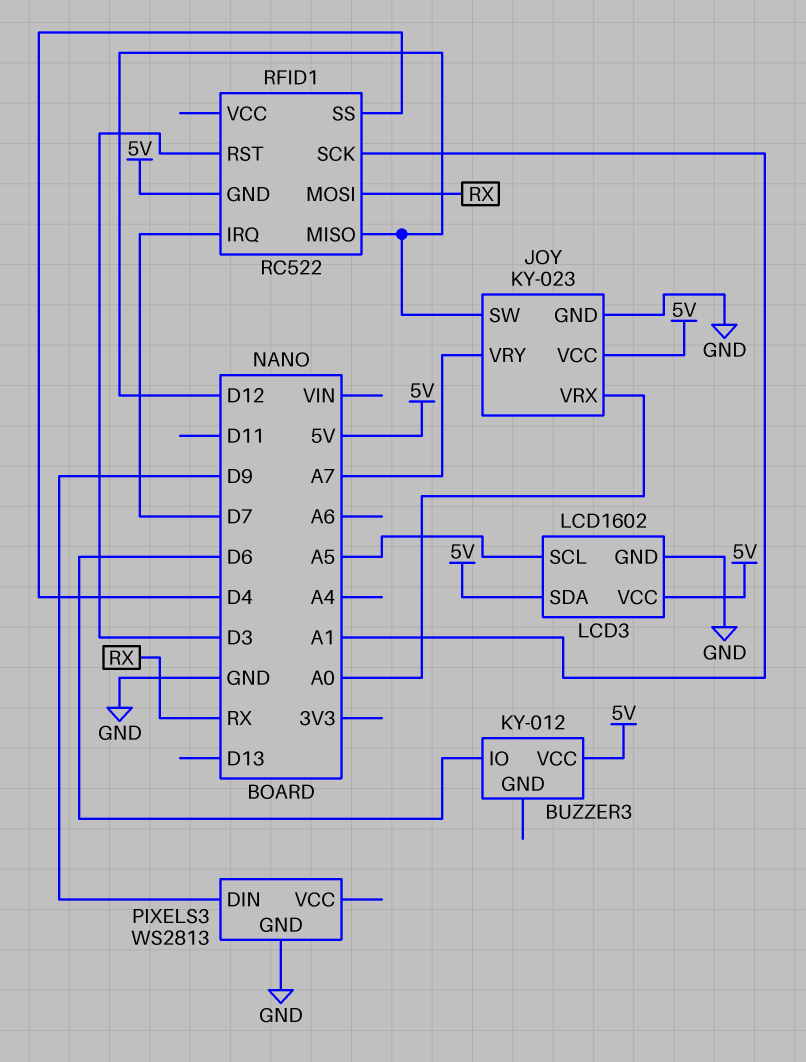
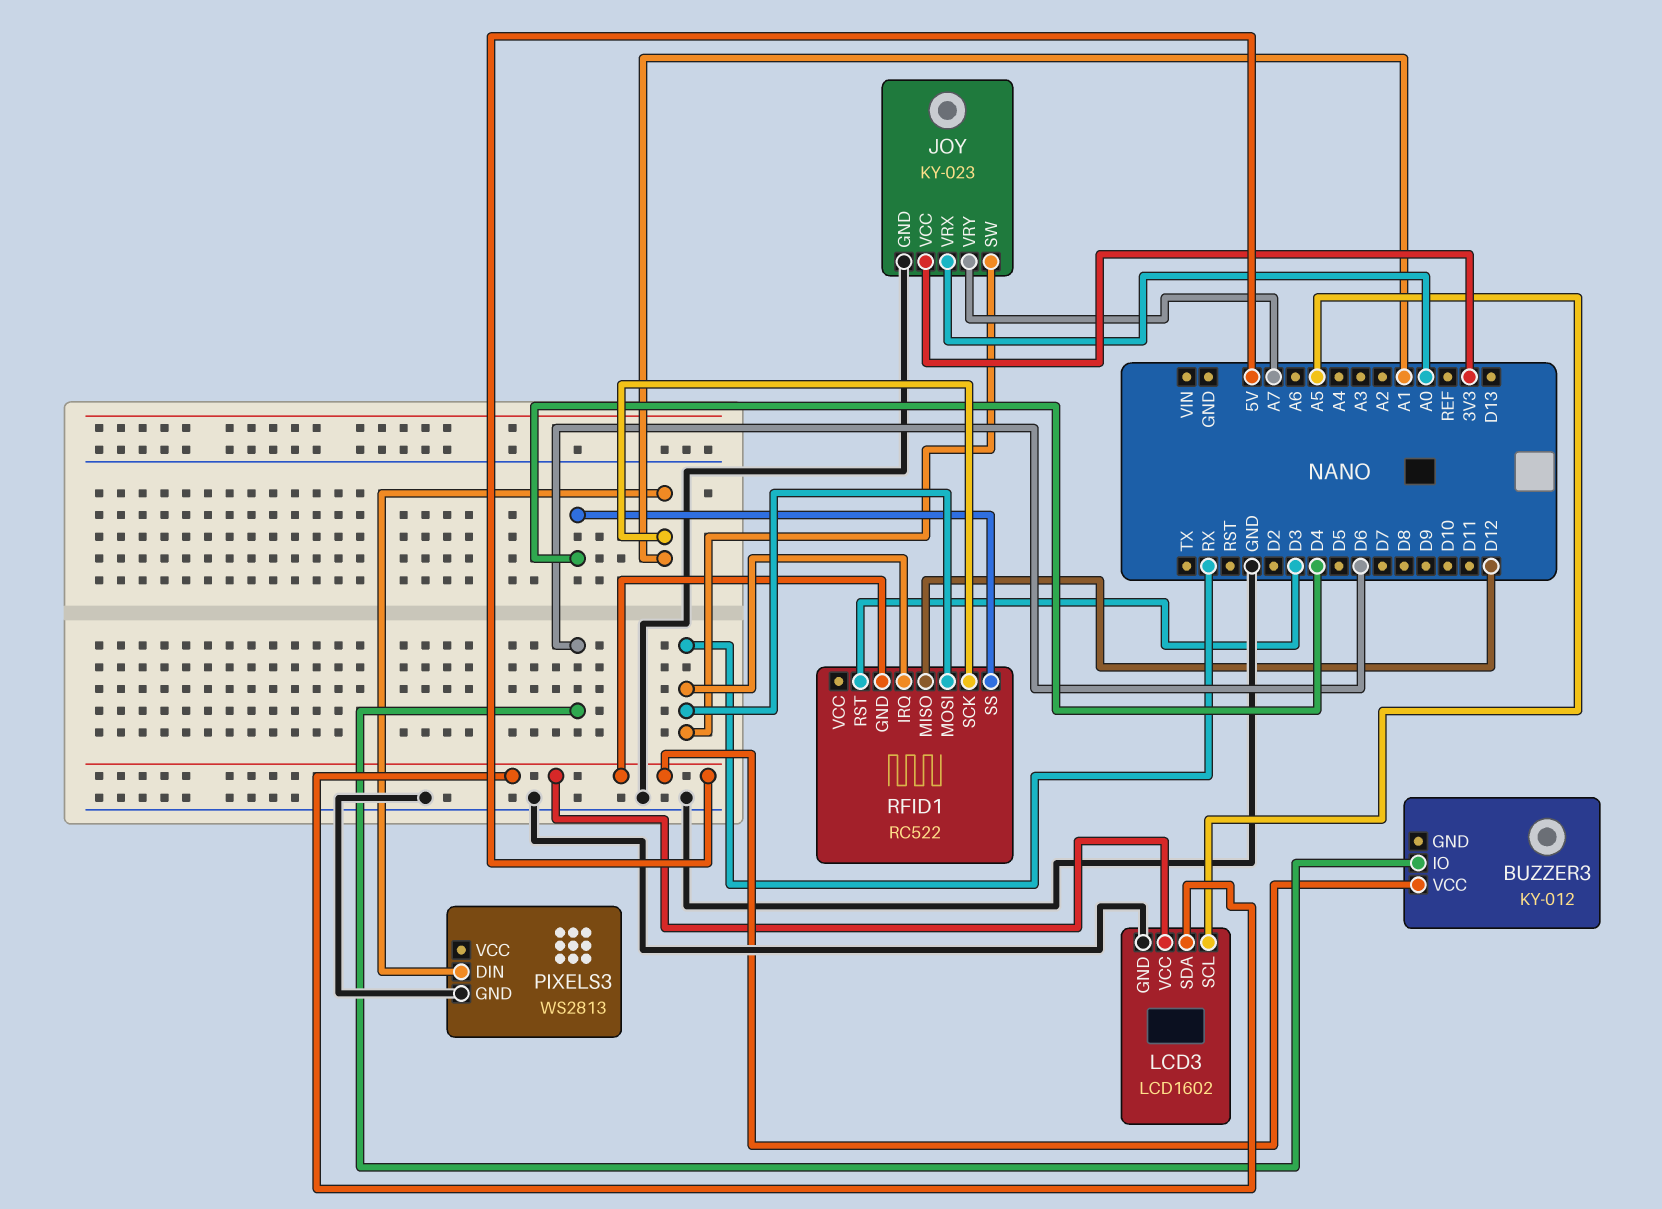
JOY pin SW: D12 -> RX
JOY pin VCC: 5V -> 3V3
PIXELS3 pin DIN: D9 -> A1
RFID1 pin IRQ: D7 -> RX

